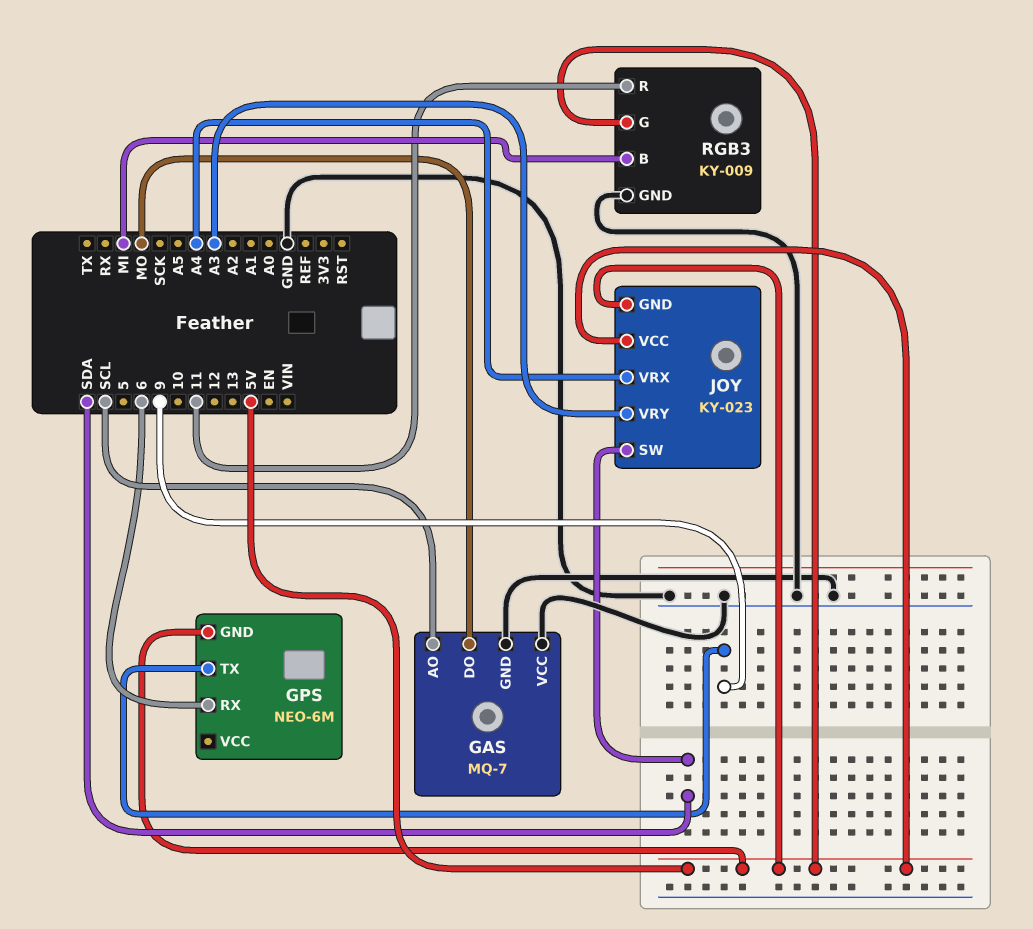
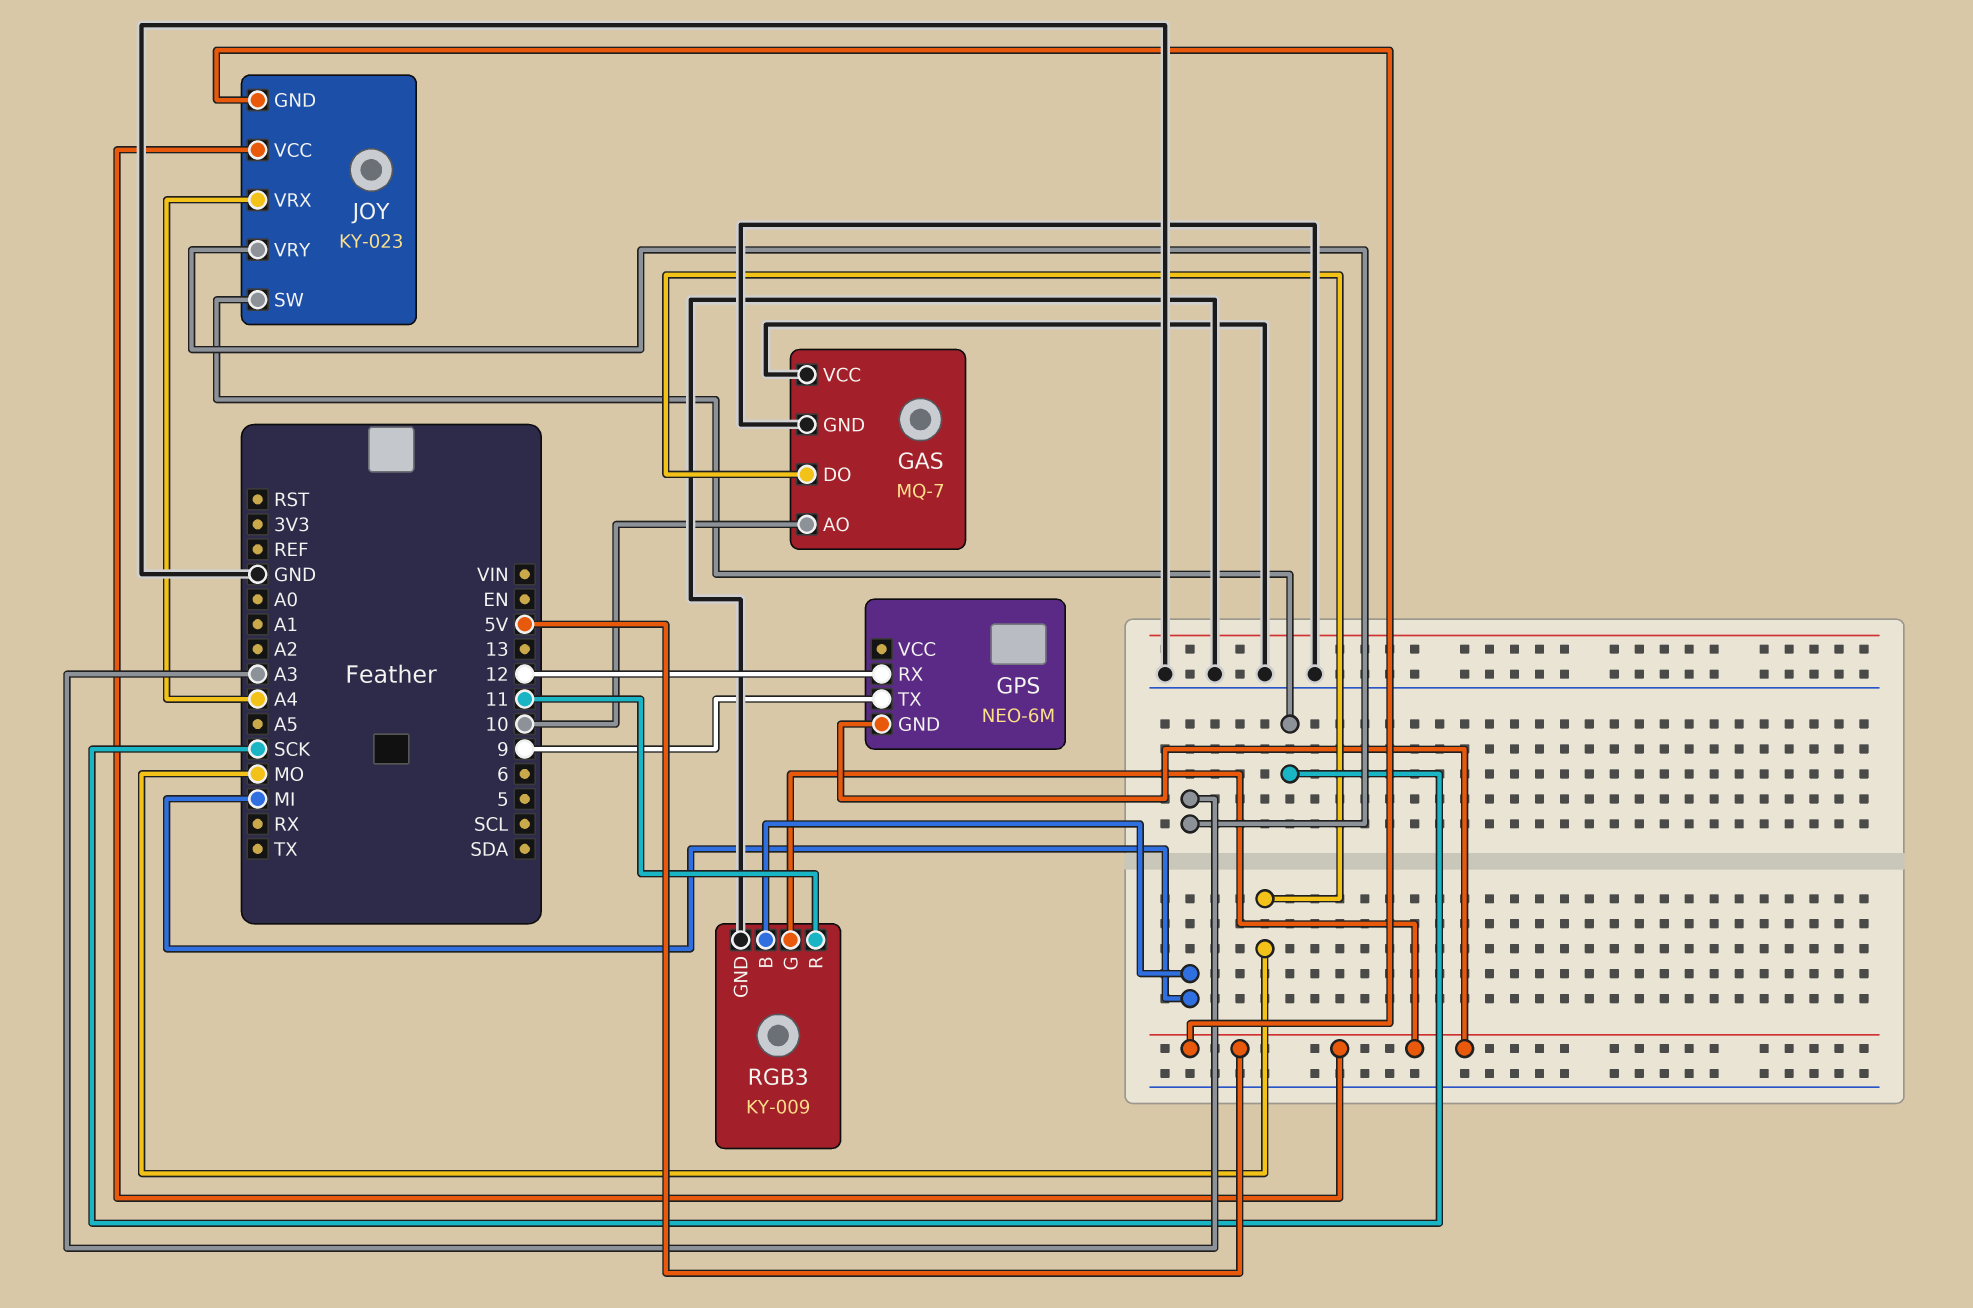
GAS pin AO: SCL -> 10
GPS pin RX: 6 -> 12
JOY pin SW: SDA -> SCK

